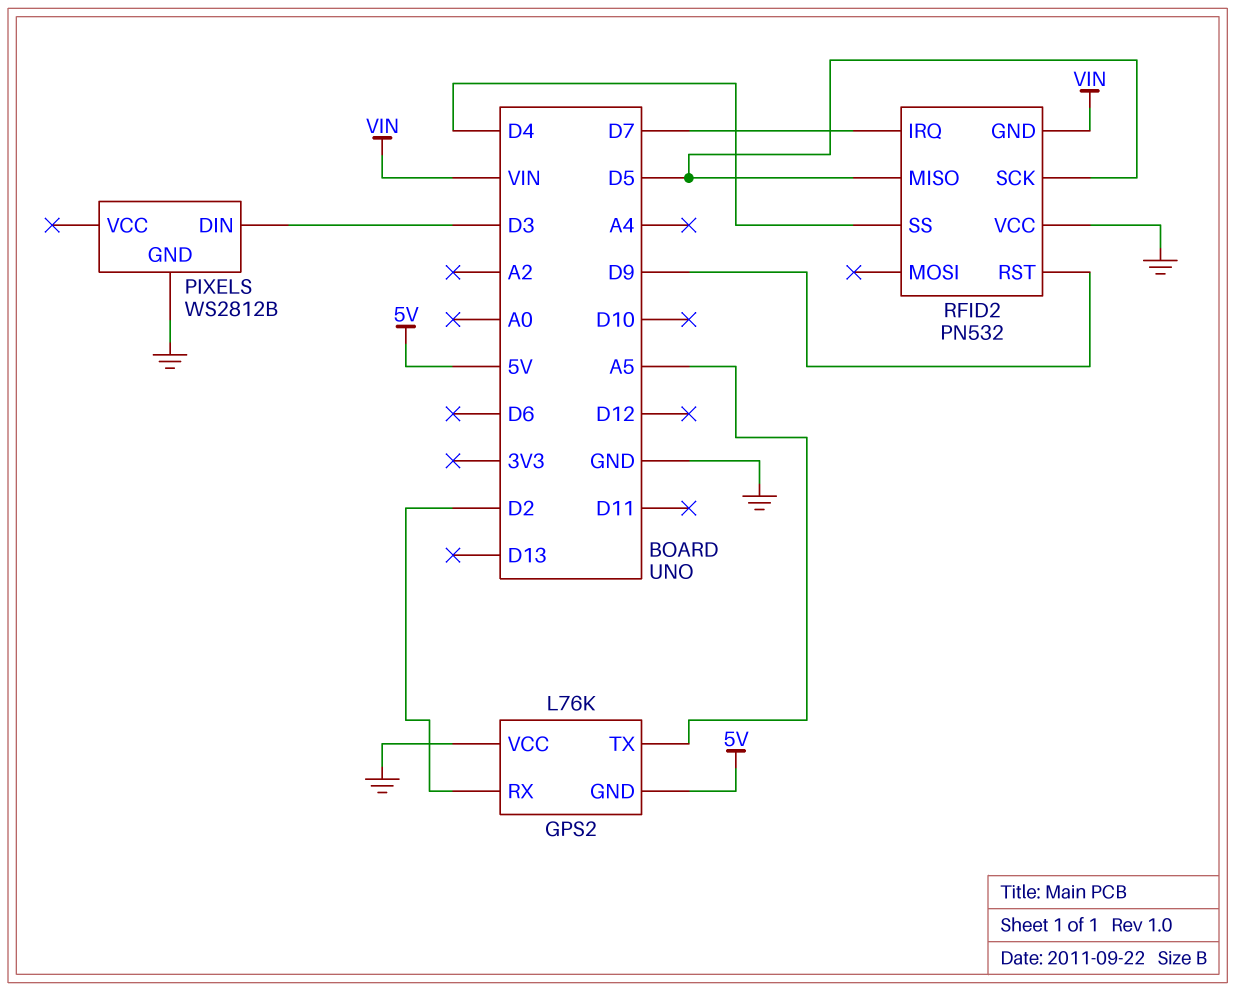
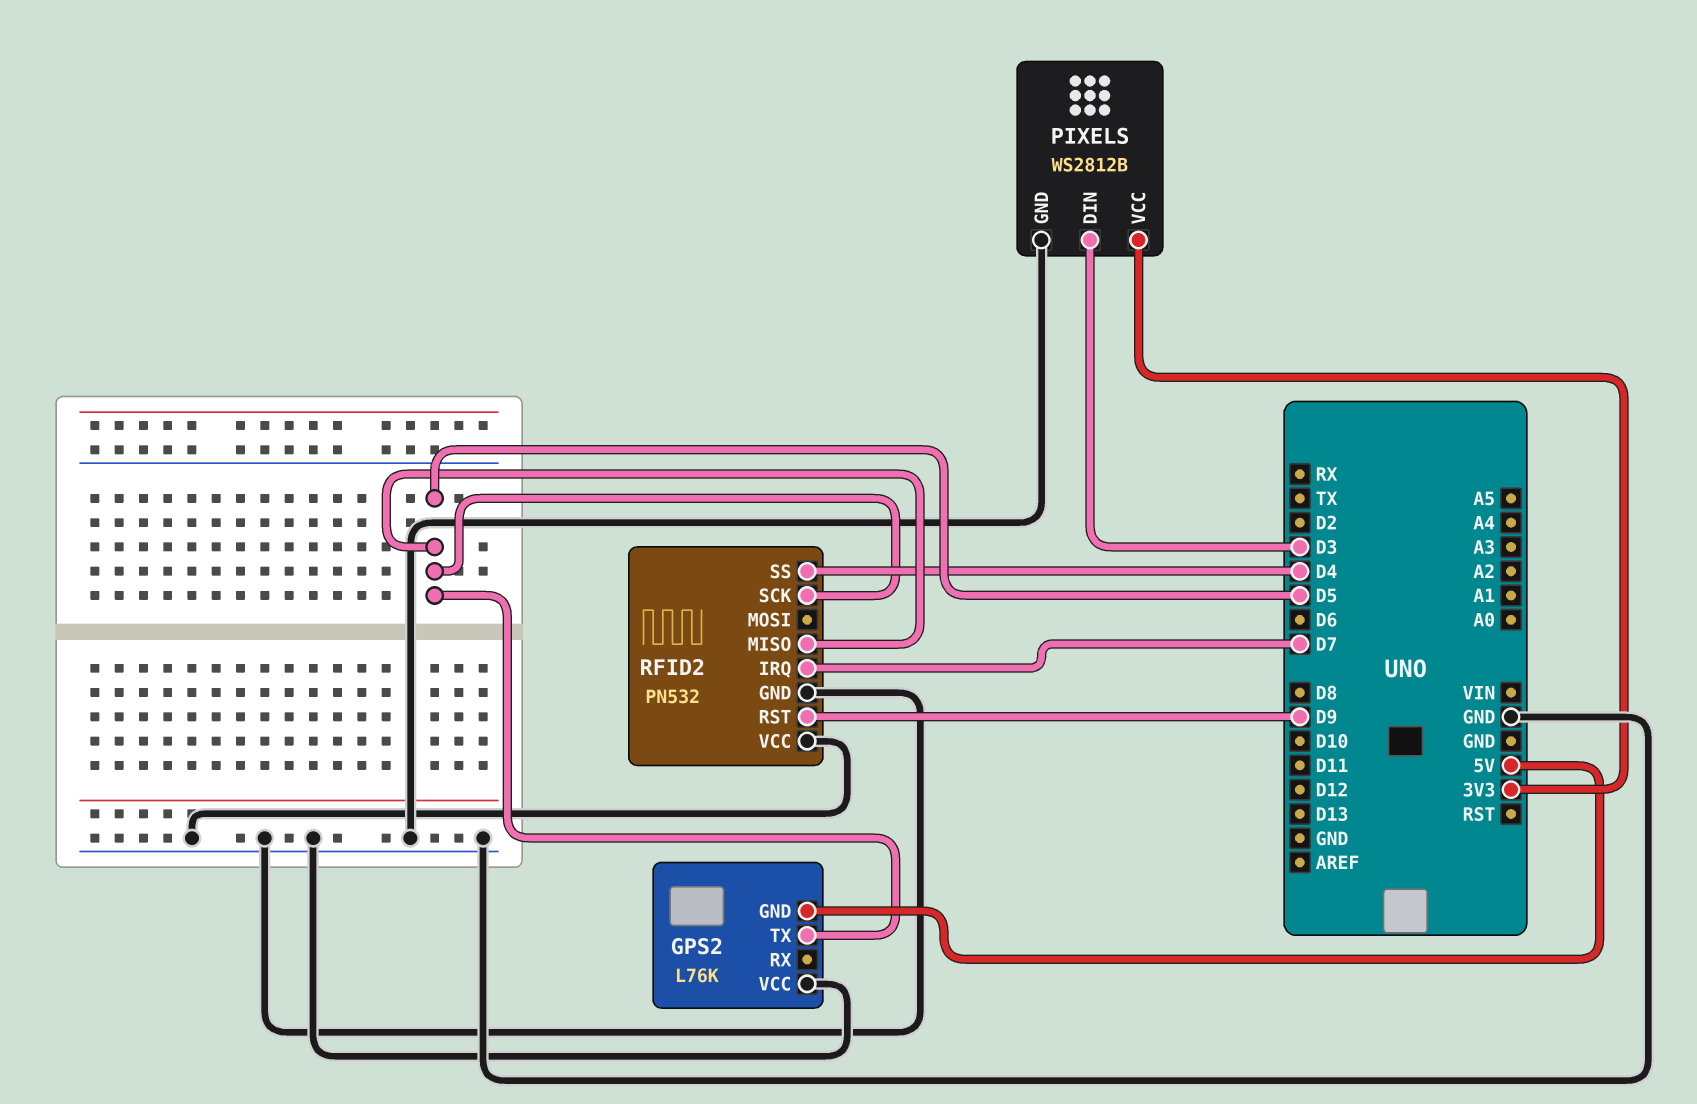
GPS2 pin RX: D2 -> none
GPS2 pin TX: A5 -> D5
PIXELS pin VCC: none -> 3V3
RFID2 pin GND: VIN -> GND

